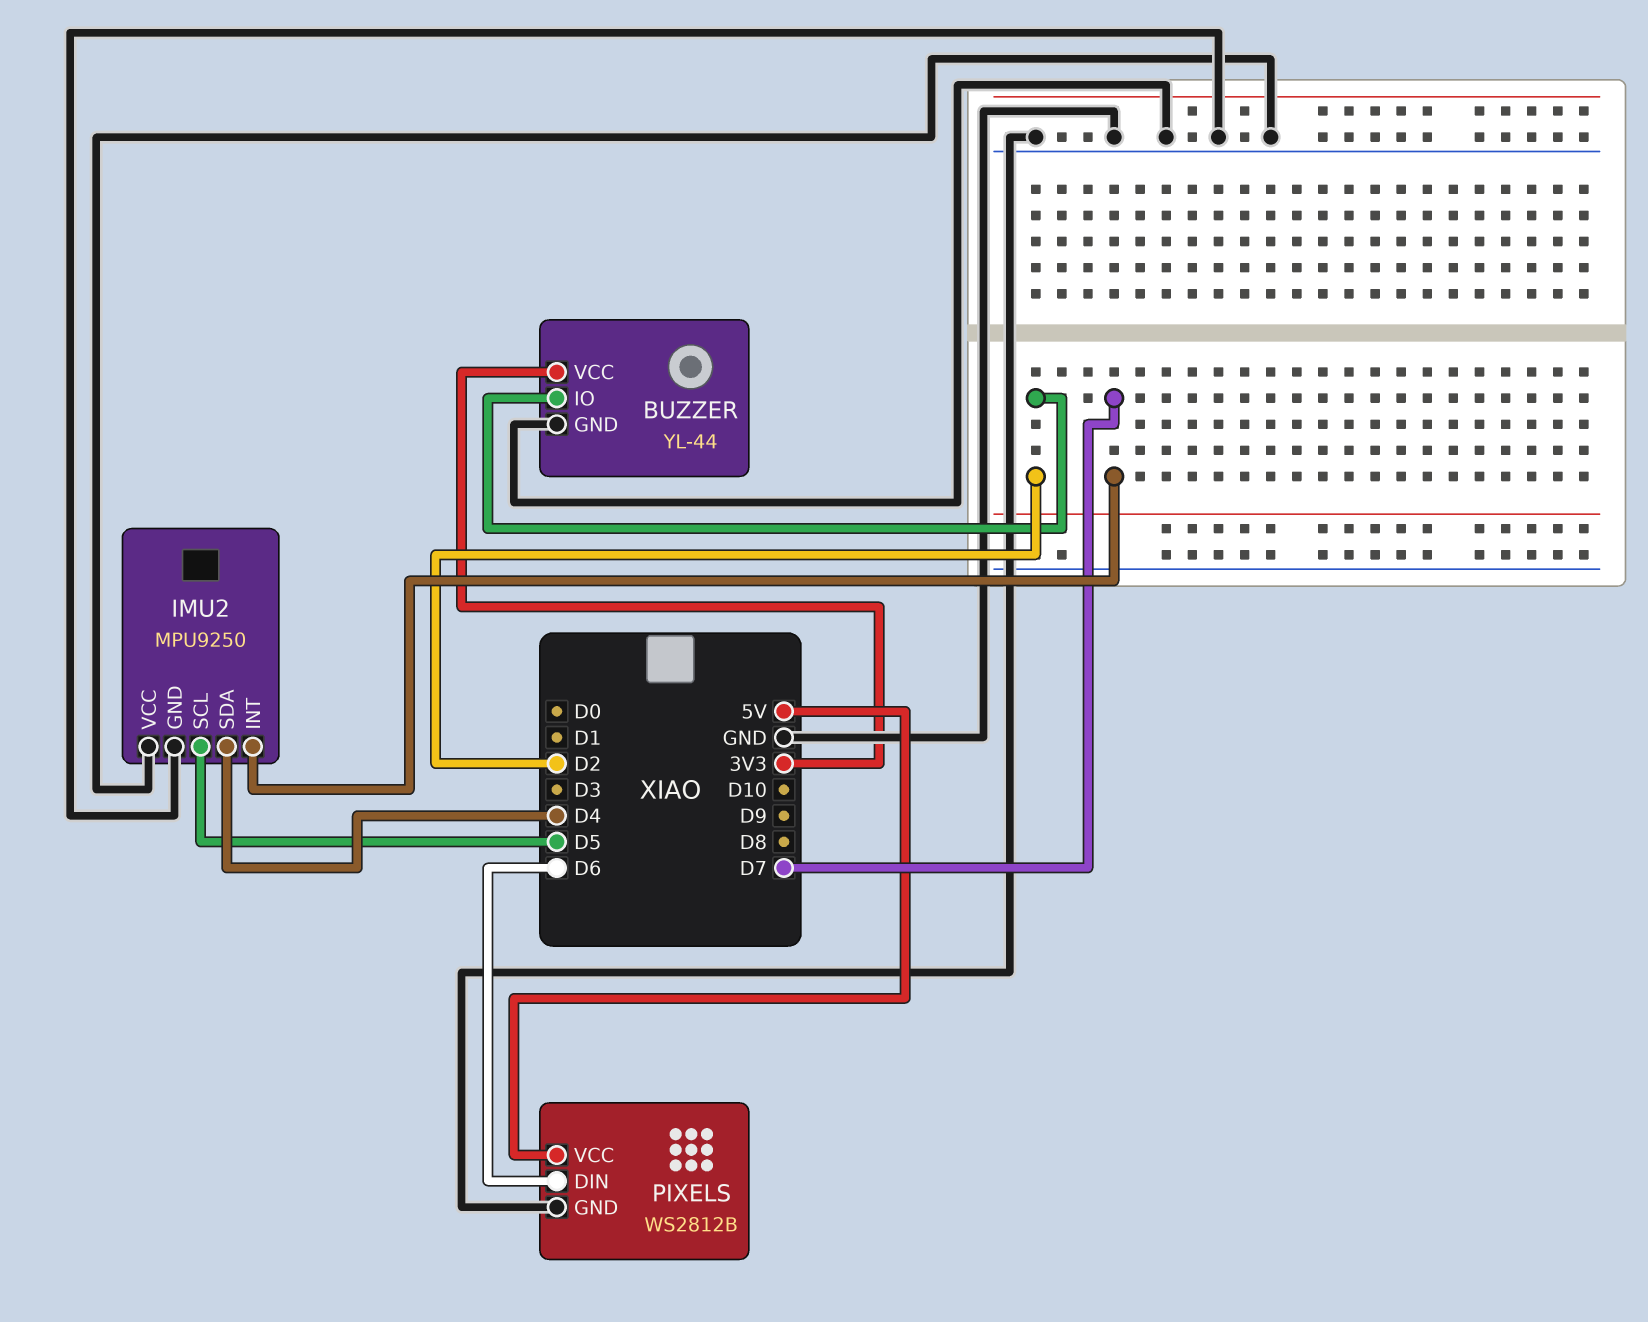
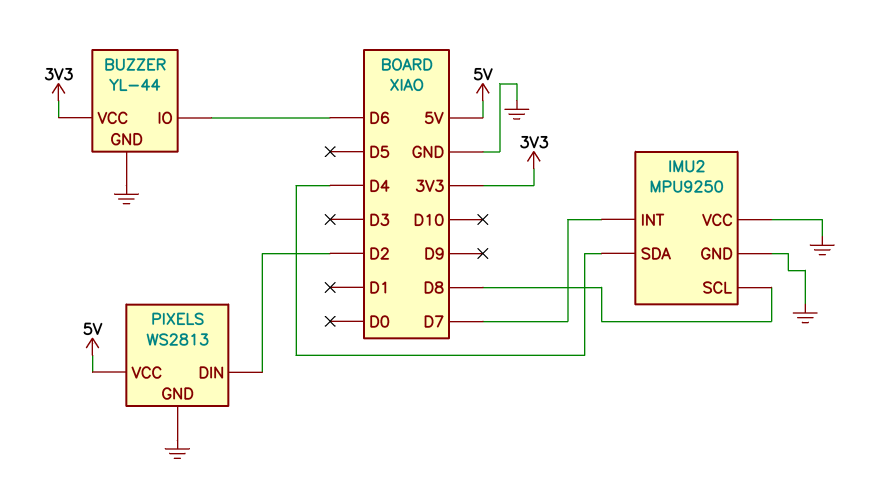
BUZZER pin IO: D2 -> D6
IMU2 pin SCL: D5 -> D8
PIXELS: WS2812B -> WS2813
PIXELS pin DIN: D6 -> D2

